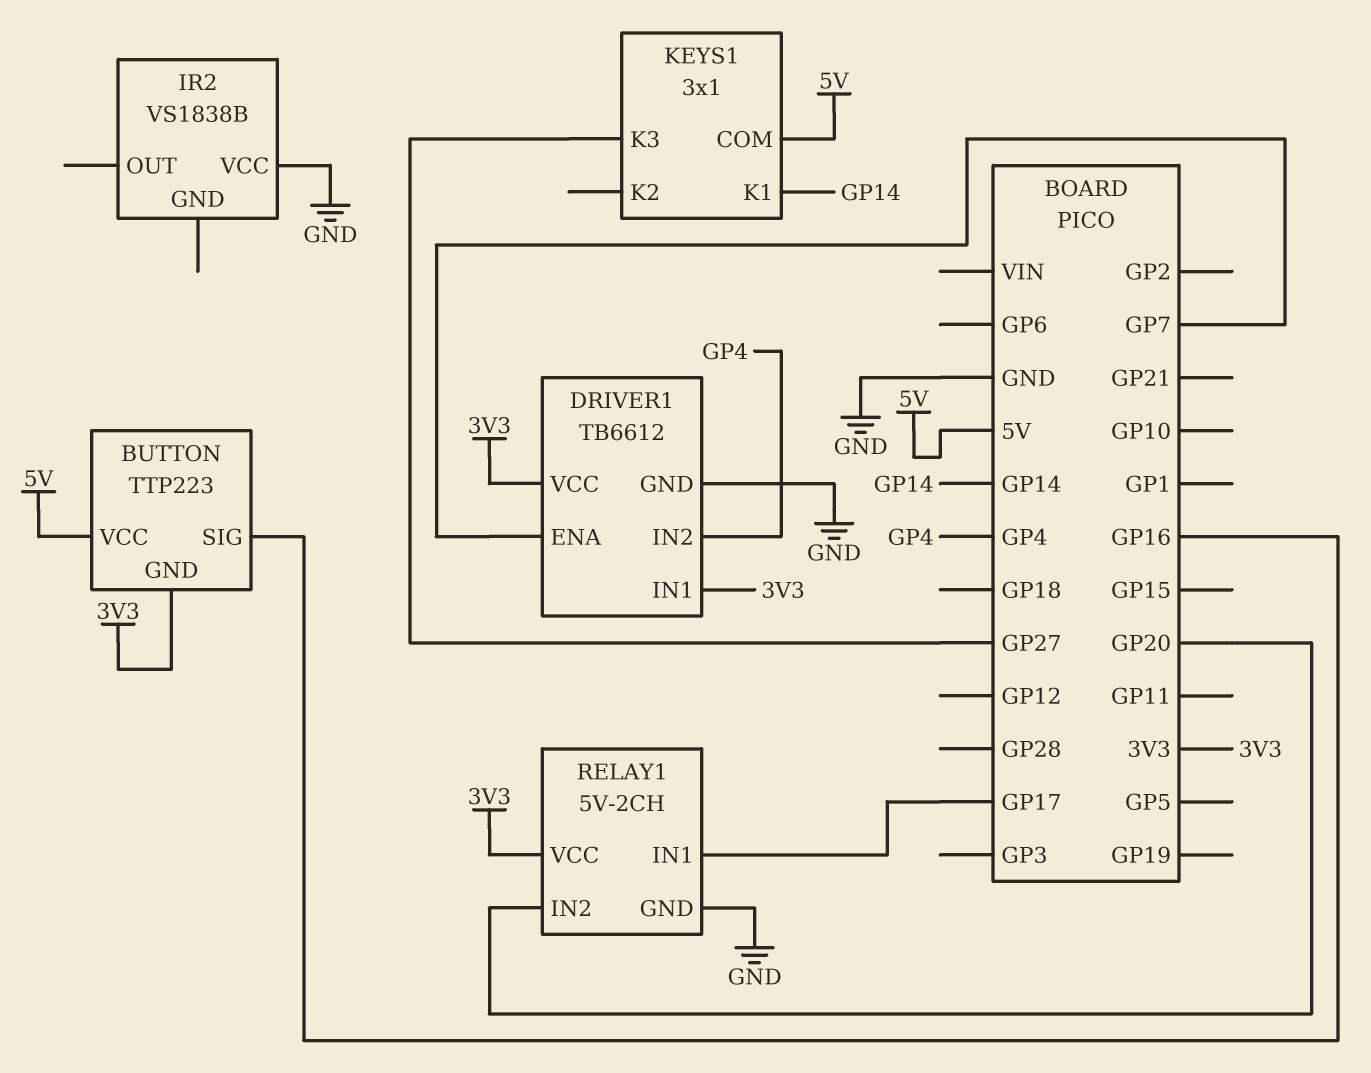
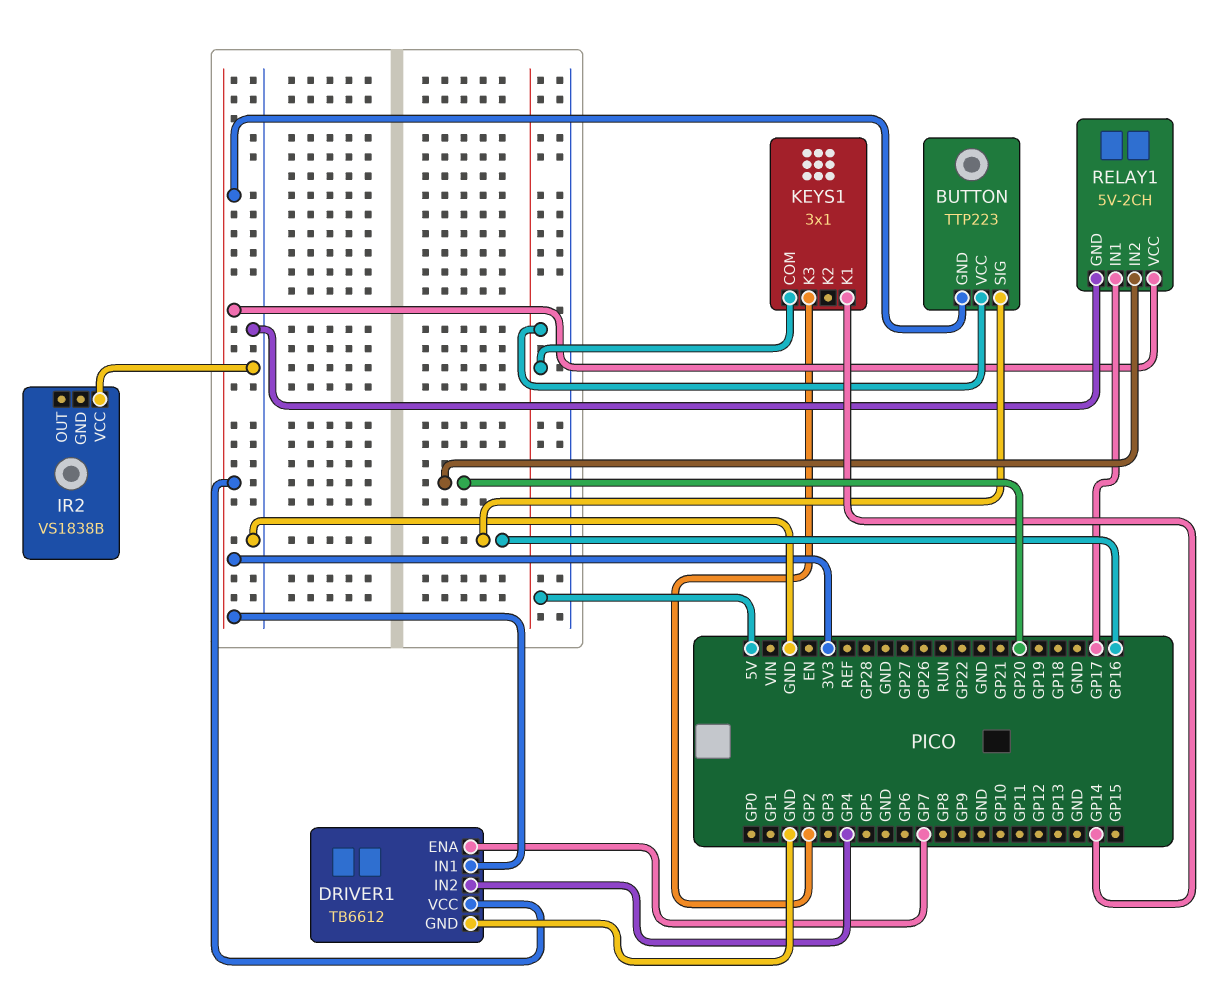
KEYS1 pin K3: GP27 -> GP2

